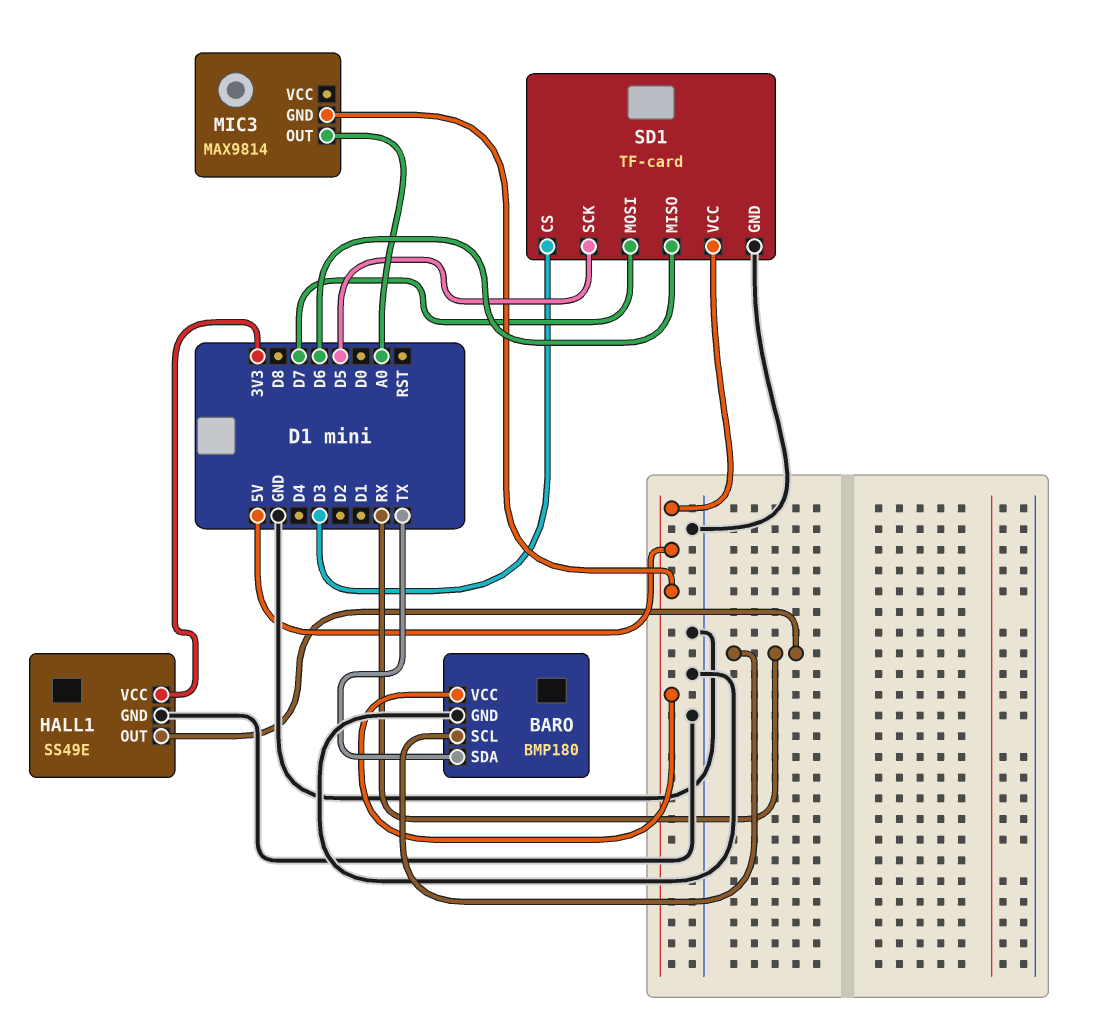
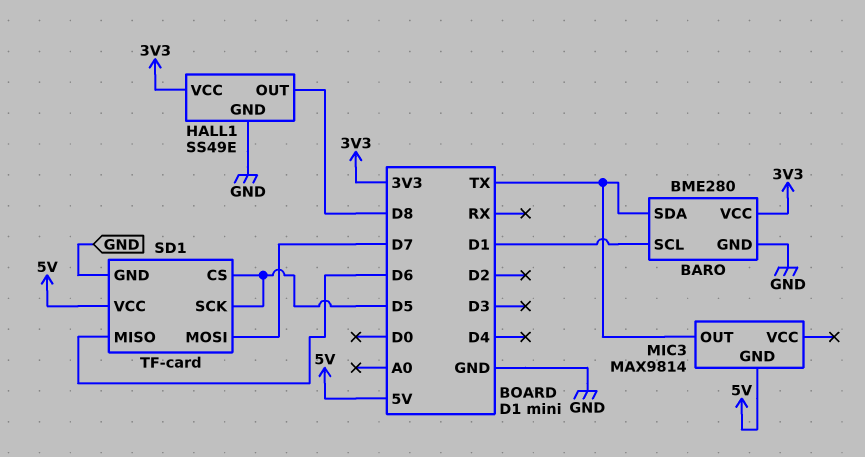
BARO: BMP180 -> BME280
BARO pin SCL: RX -> D1
BARO pin VCC: 5V -> 3V3
HALL1 pin OUT: RX -> D8
MIC3 pin OUT: A0 -> TX
SD1 pin CS: D3 -> D5

